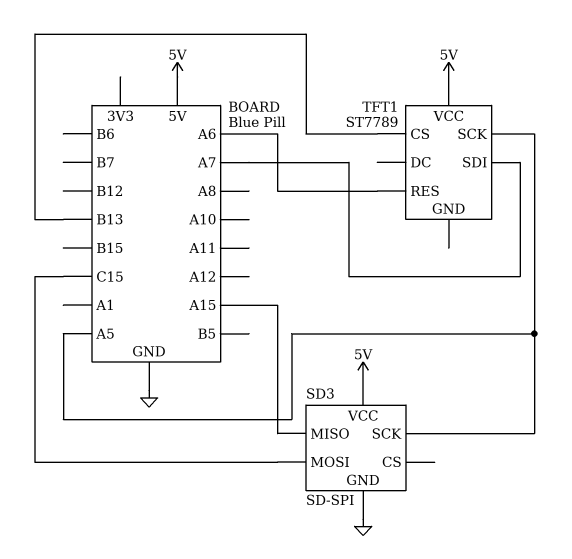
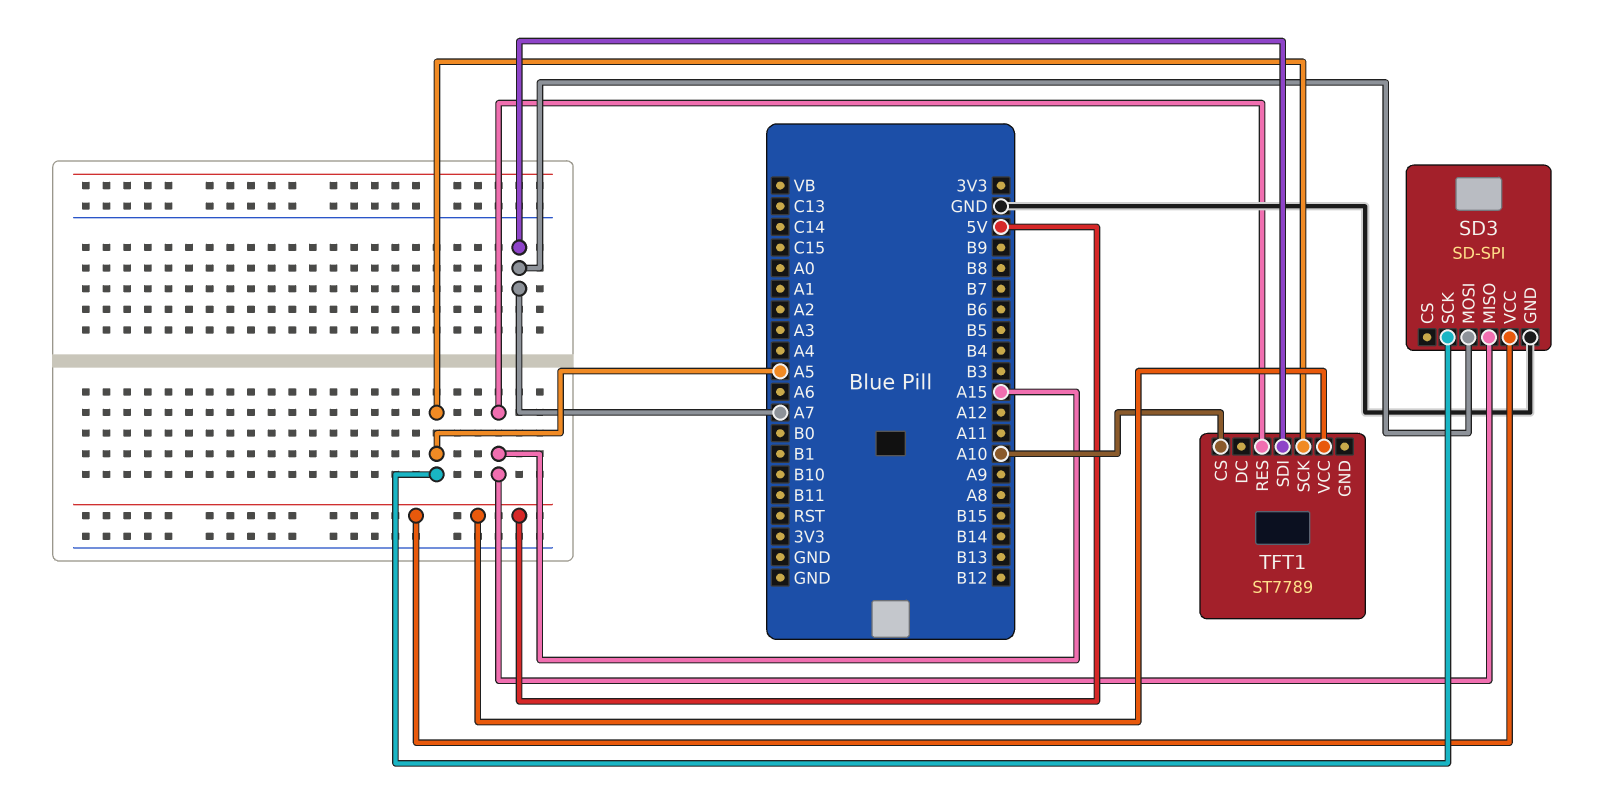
SD3 pin MOSI: C15 -> A7
TFT1 pin CS: B13 -> A10
TFT1 pin RES: A6 -> A15

